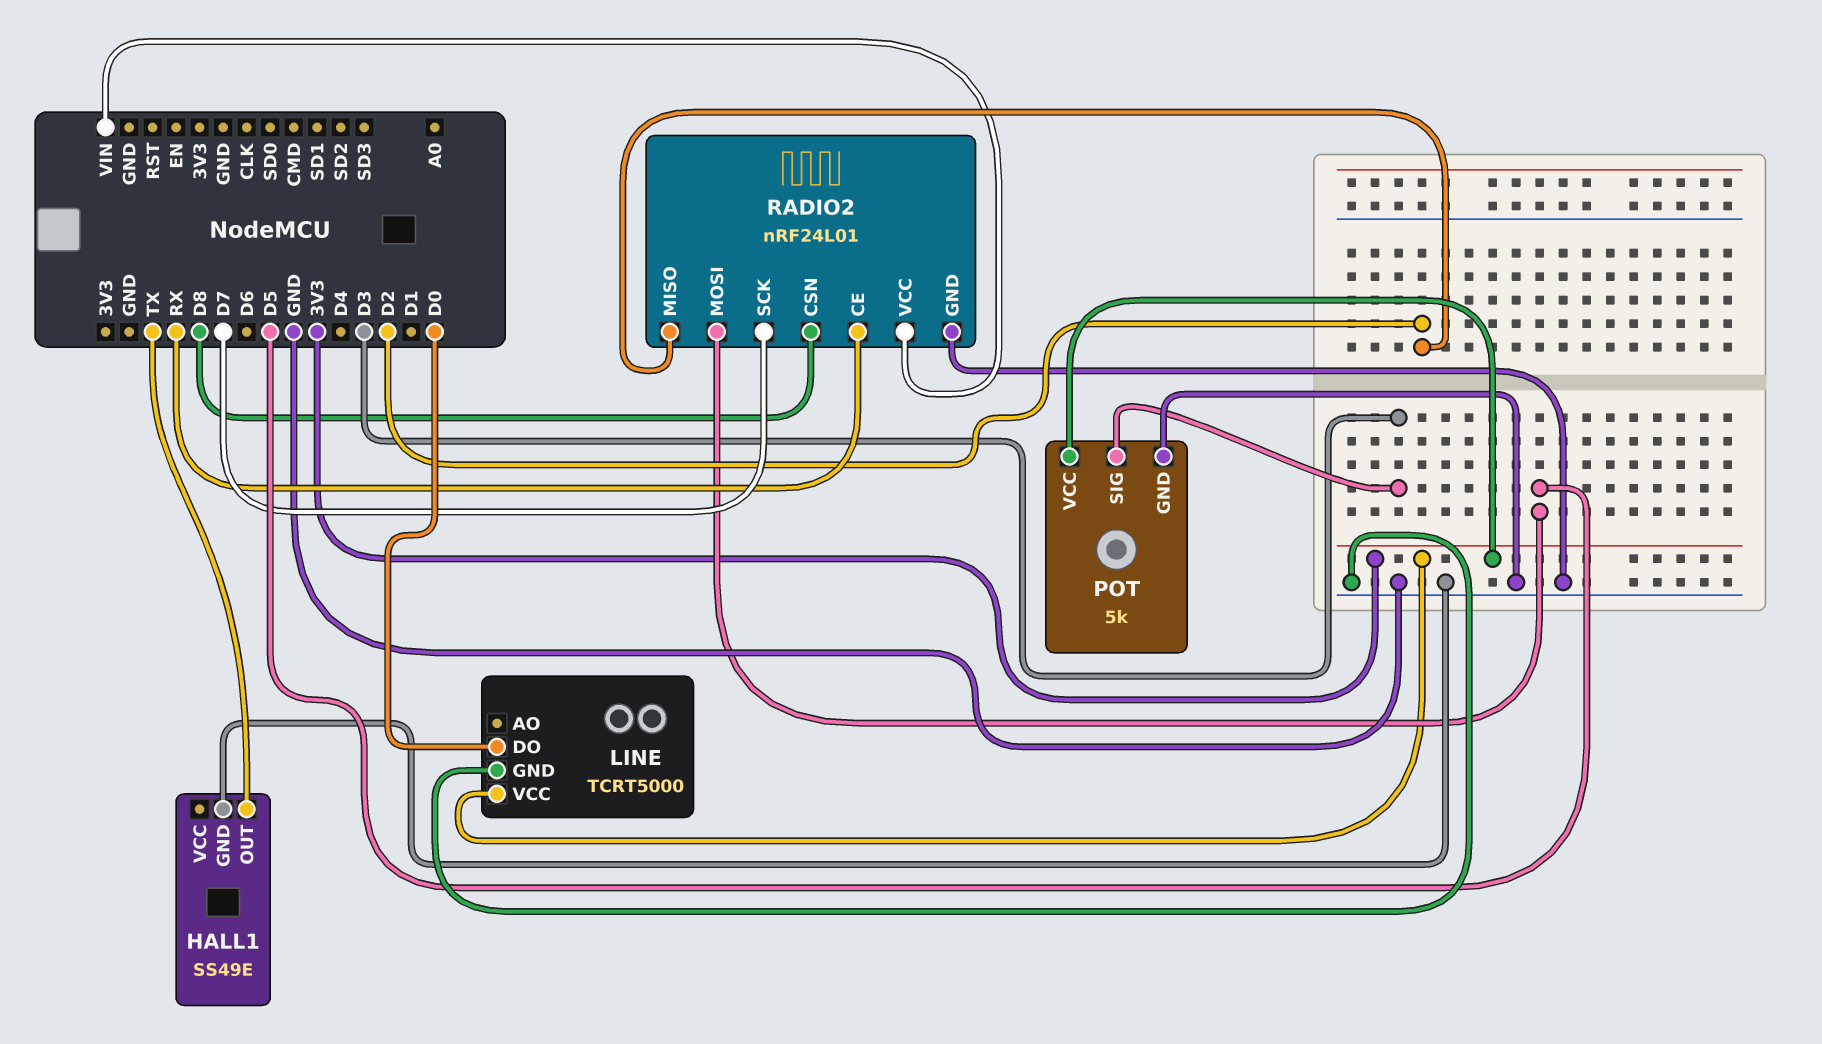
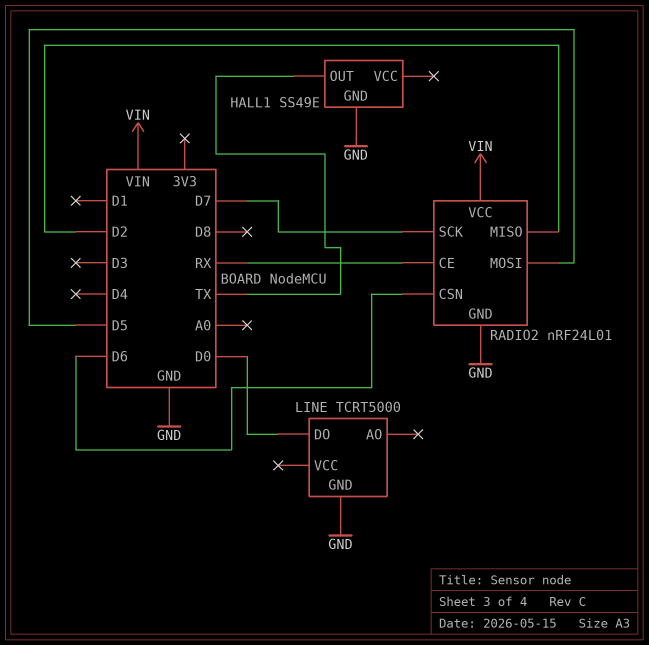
LINE pin VCC: 3V3 -> none
POT: 5k -> none
POT pin GND: GND -> none
POT pin SIG: D3 -> none
POT pin VCC: 3V3 -> none
RADIO2 pin CSN: D8 -> D6

